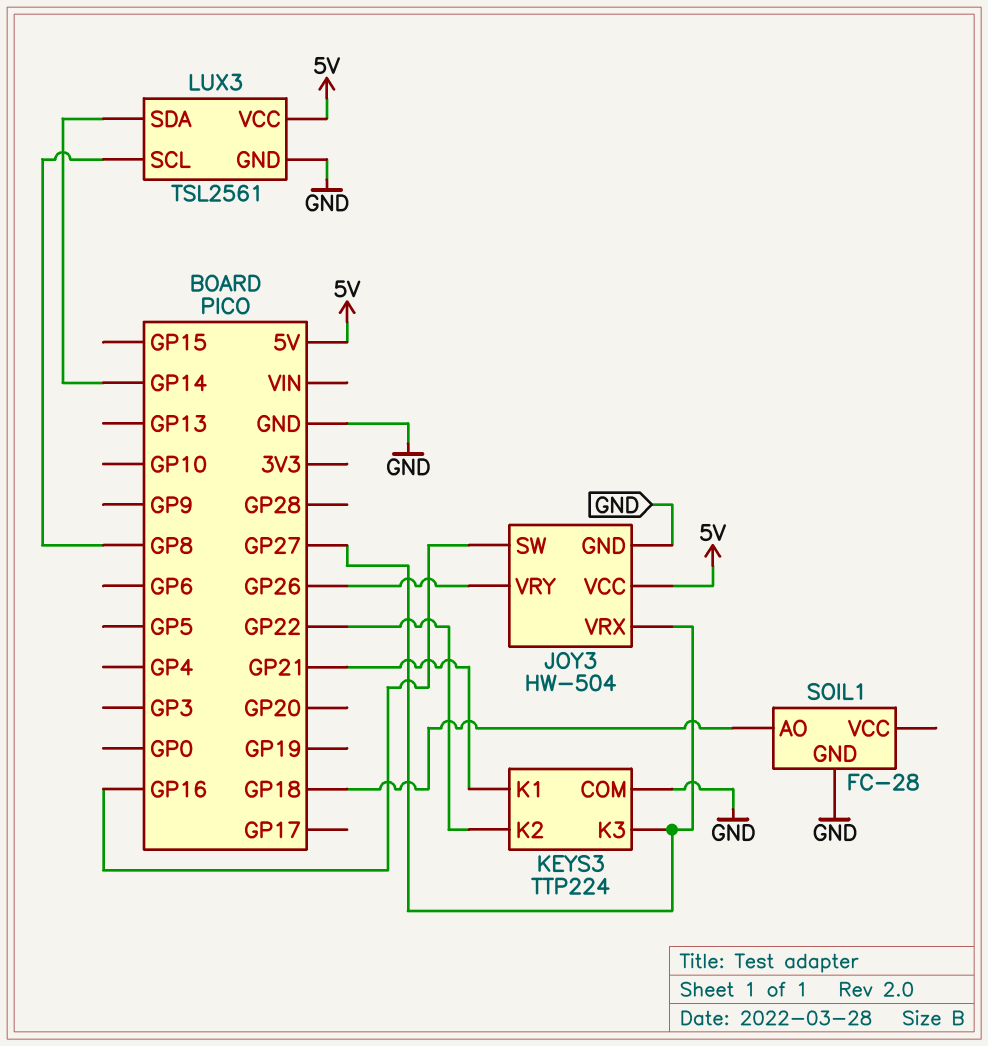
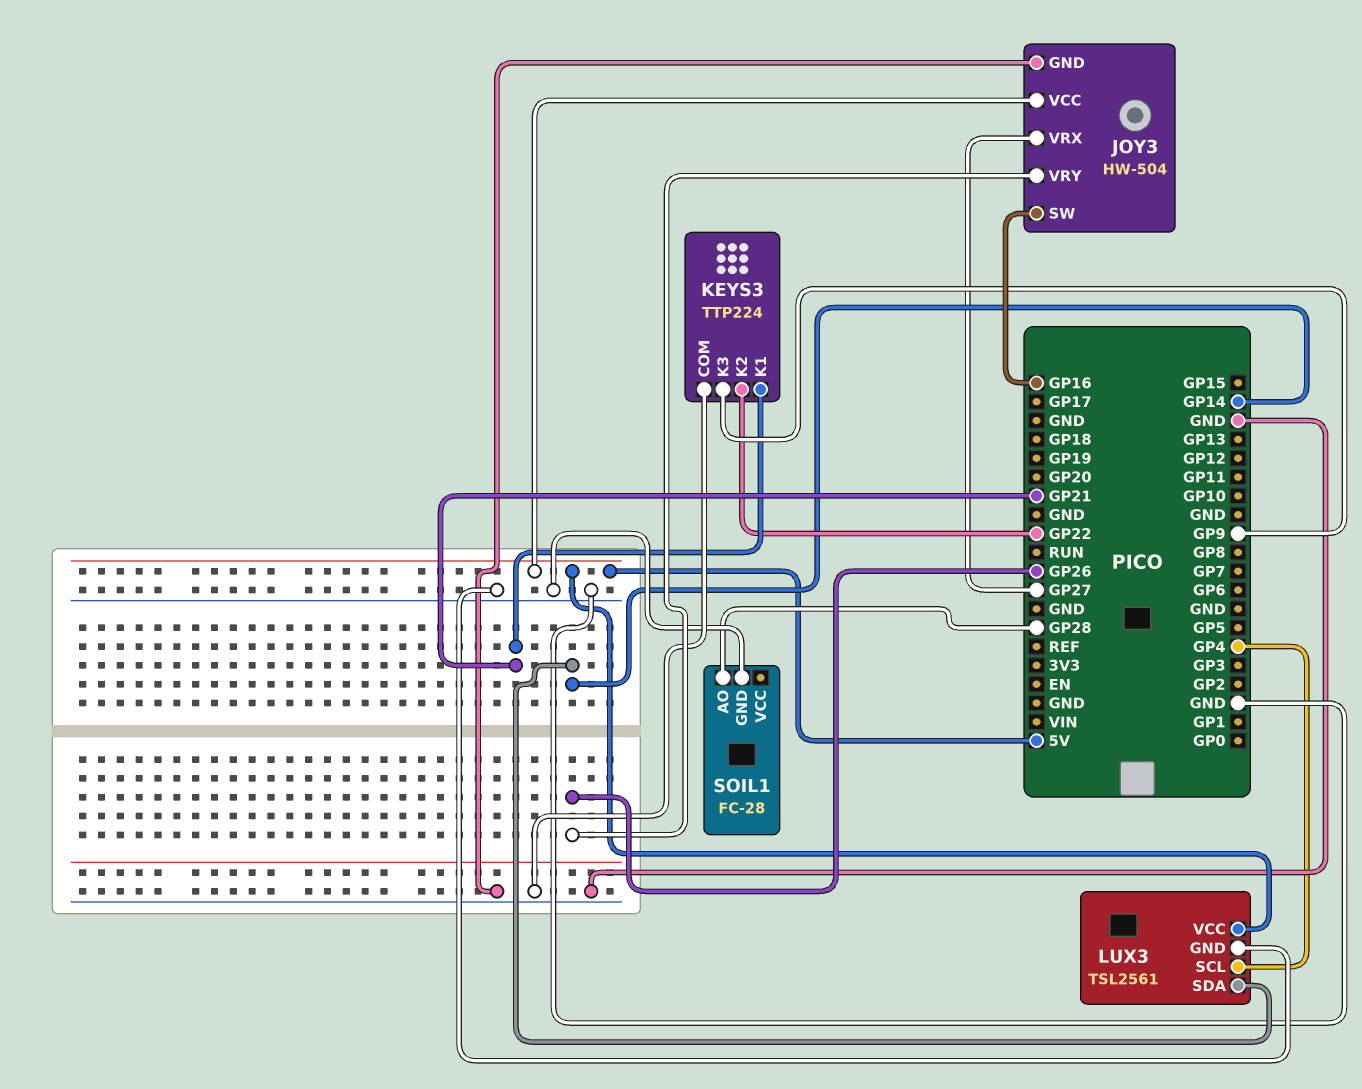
KEYS3 pin K3: GP27 -> GP9
LUX3 pin SCL: GP8 -> GP4
SOIL1 pin AO: GP18 -> GP28

